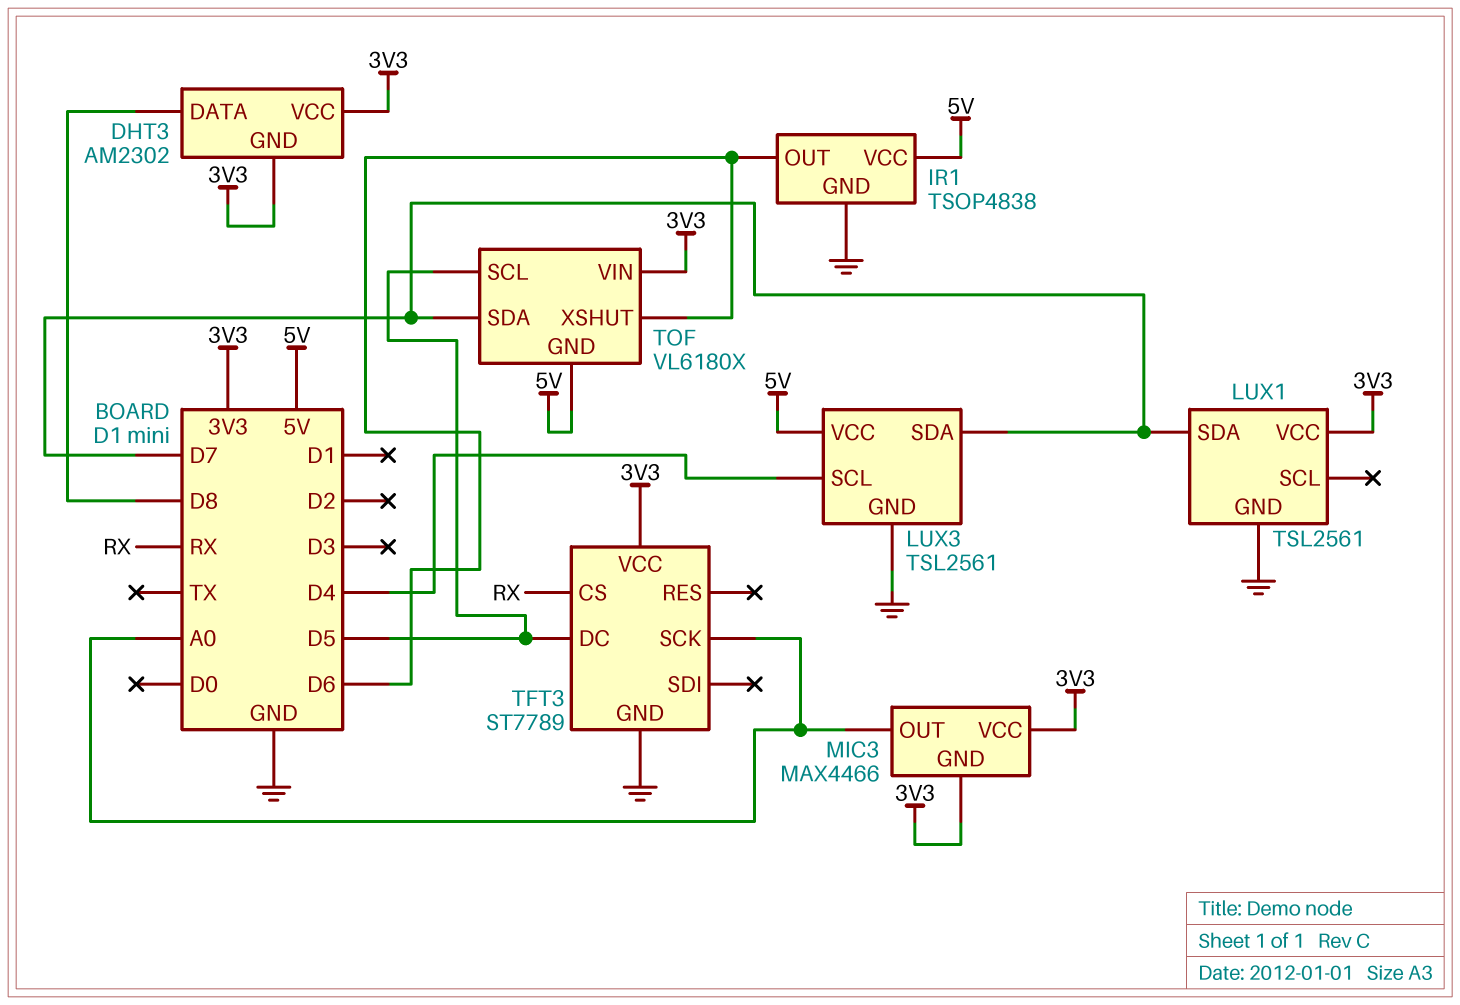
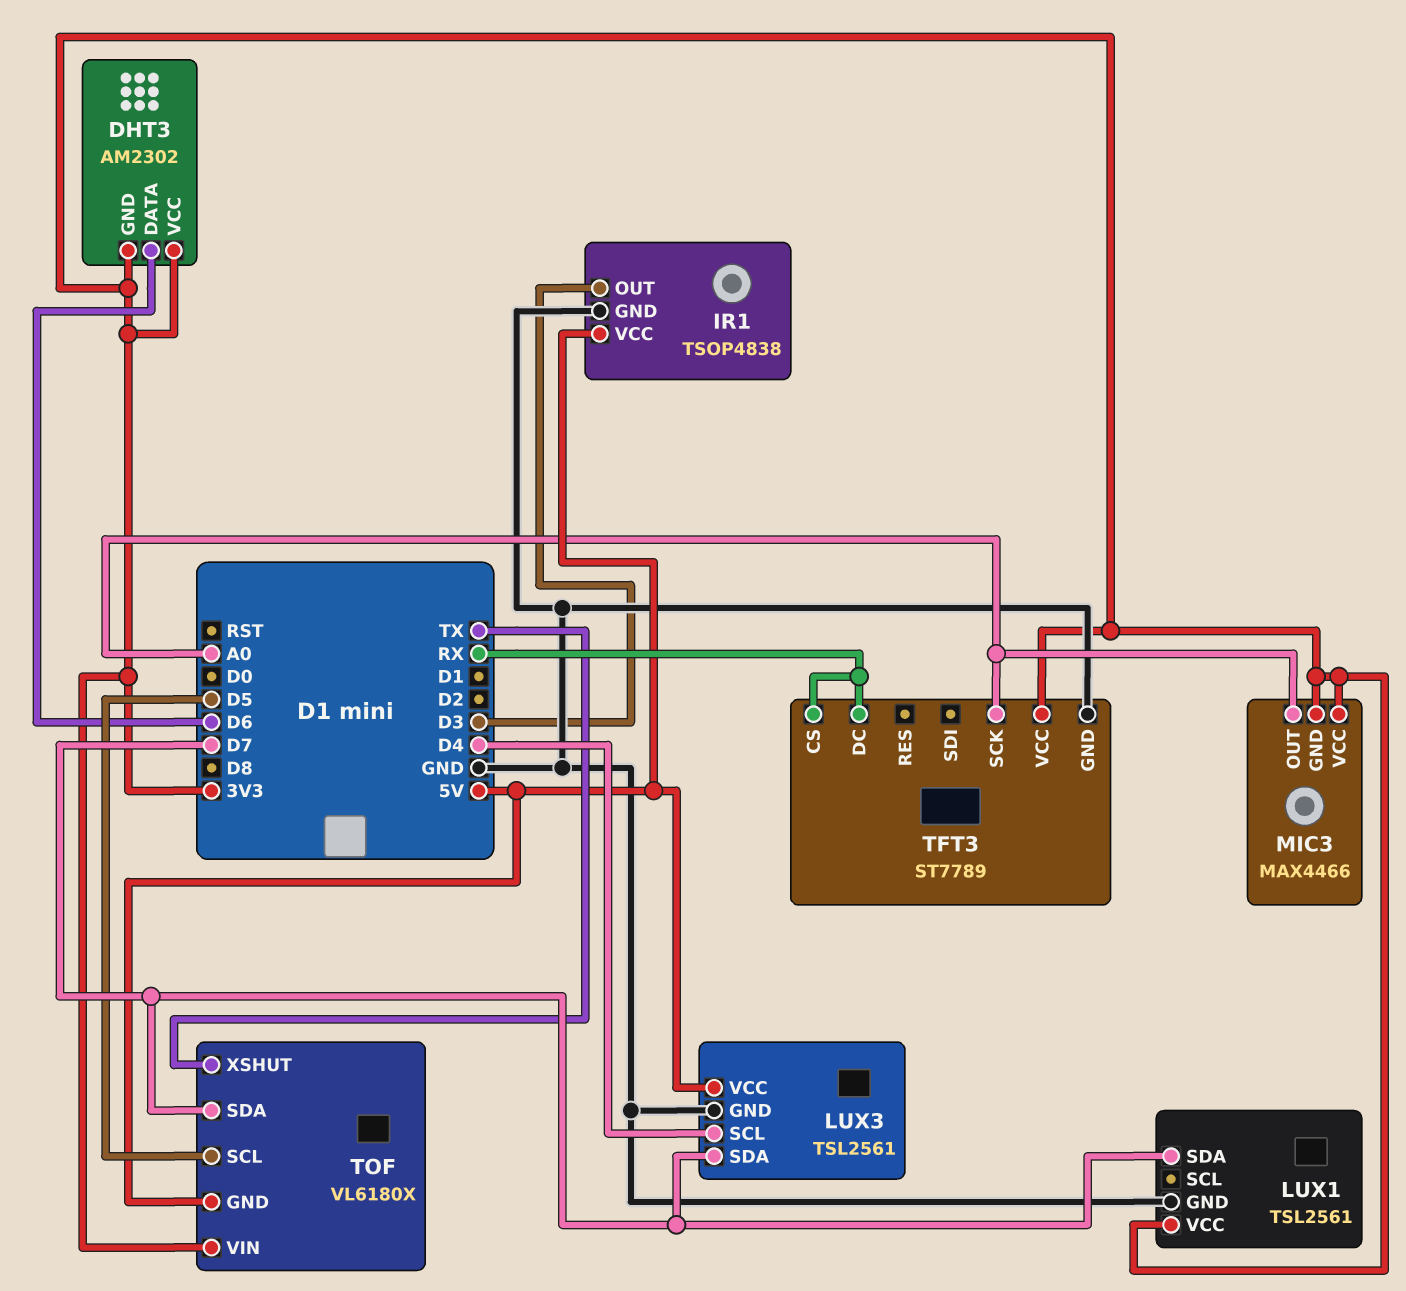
DHT3 pin DATA: D8 -> D6
IR1 pin OUT: D6 -> D3
TFT3 pin DC: D5 -> RX
TOF pin XSHUT: D6 -> TX

